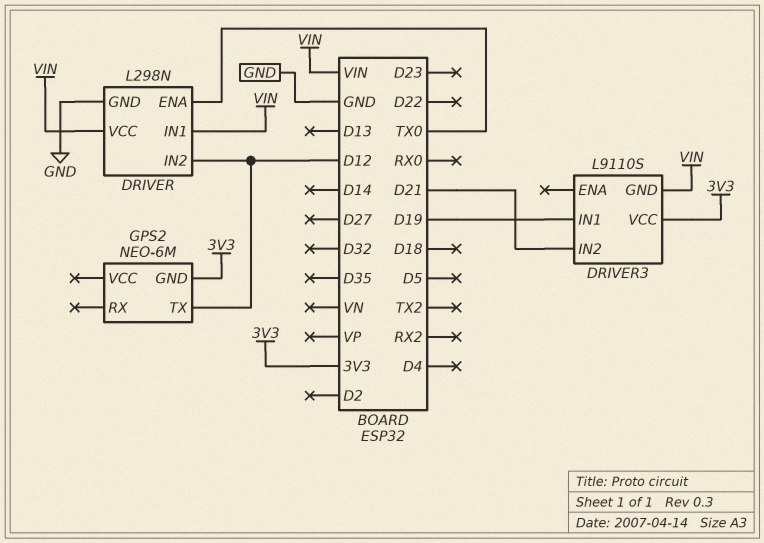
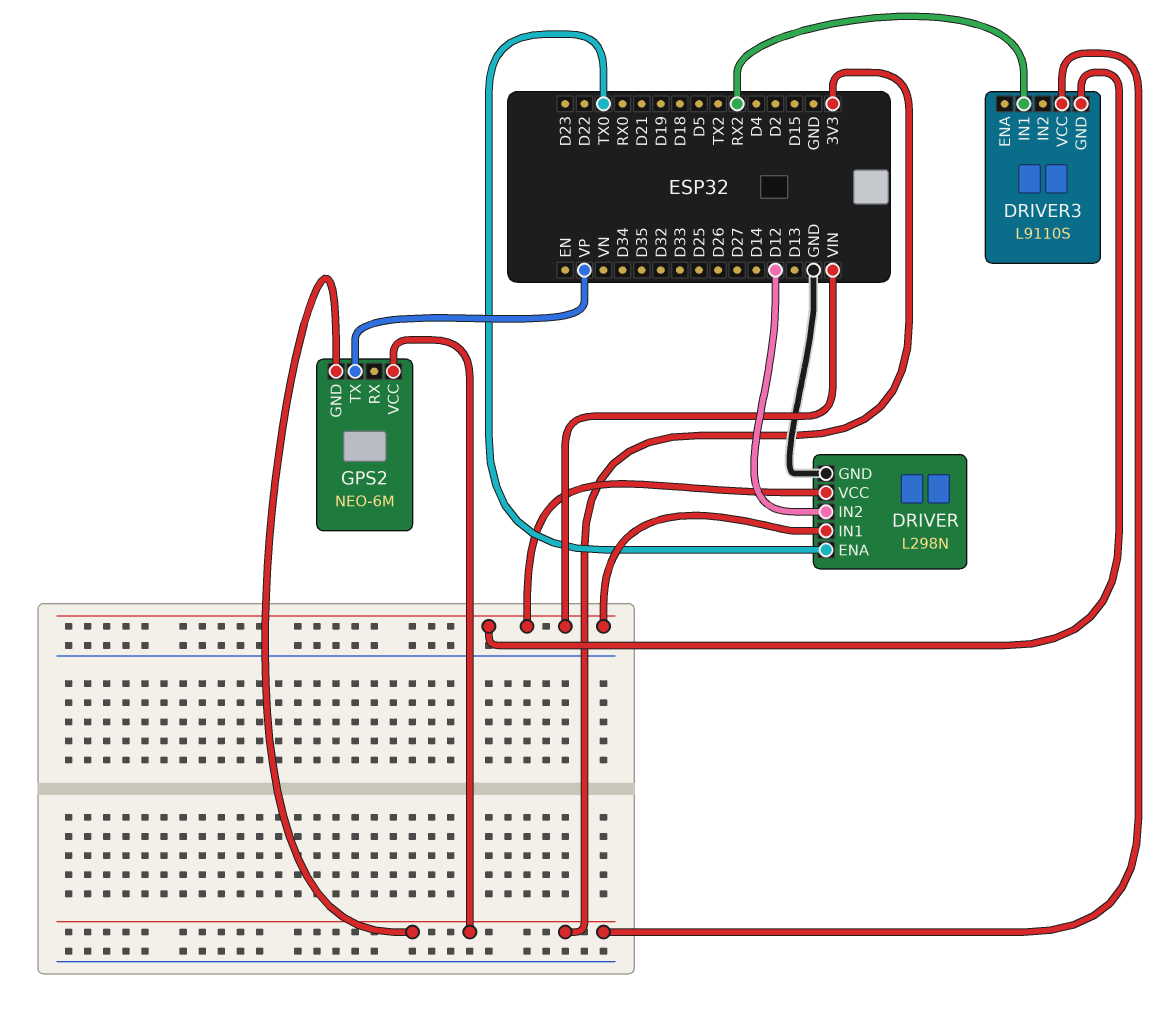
DRIVER3 pin IN1: D19 -> RX2
DRIVER3 pin IN2: D21 -> none
GPS2 pin TX: D12 -> VP
GPS2 pin VCC: none -> 3V3

